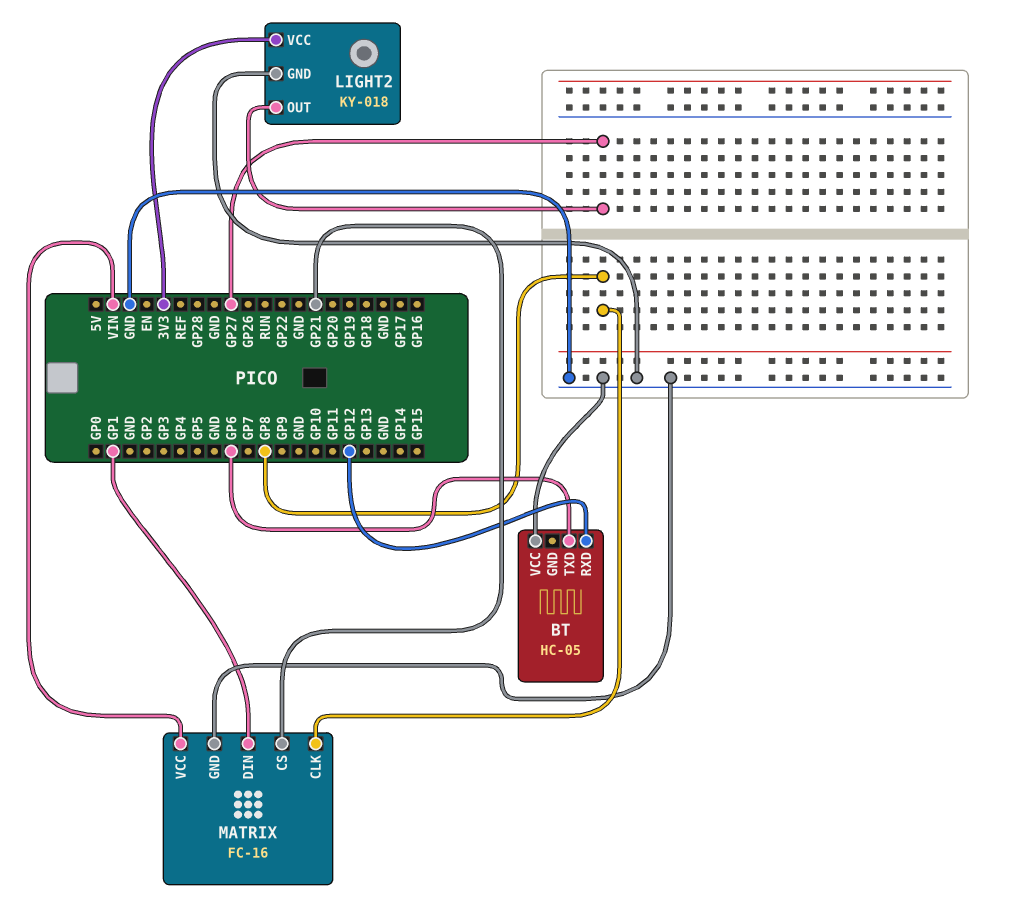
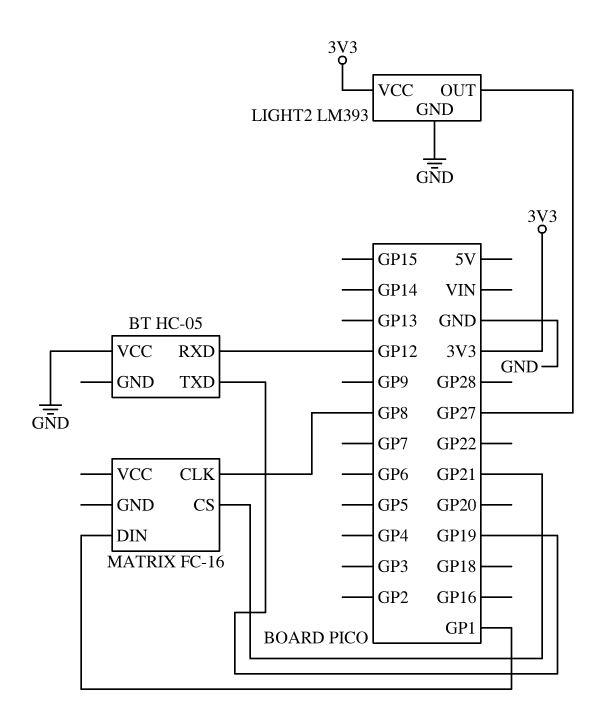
BT pin TXD: GP6 -> GP19
LIGHT2: KY-018 -> LM393
MATRIX pin GND: GND -> none
MATRIX pin VCC: VIN -> none

